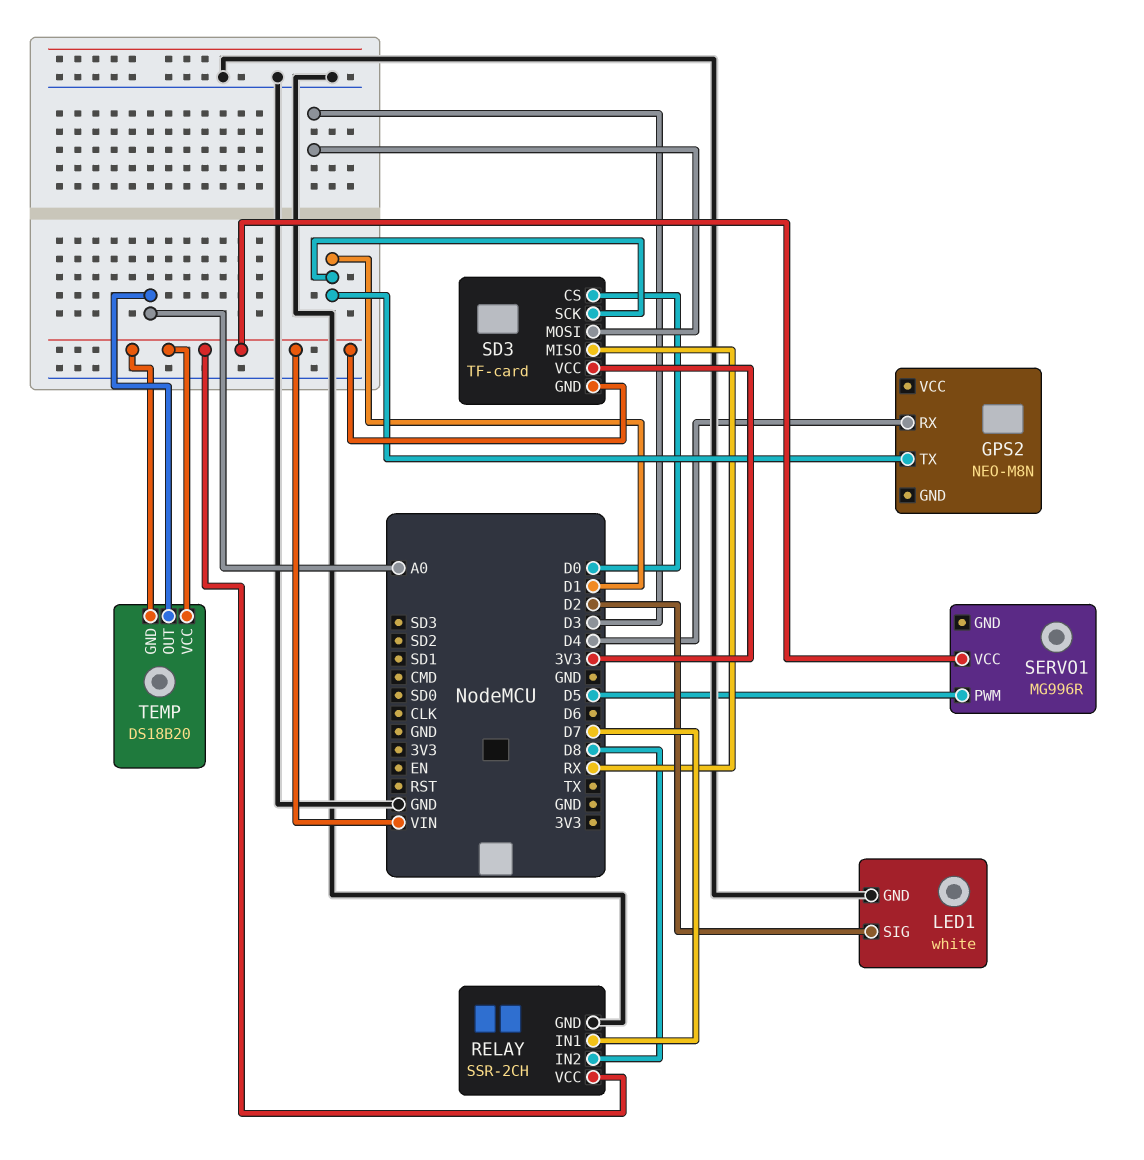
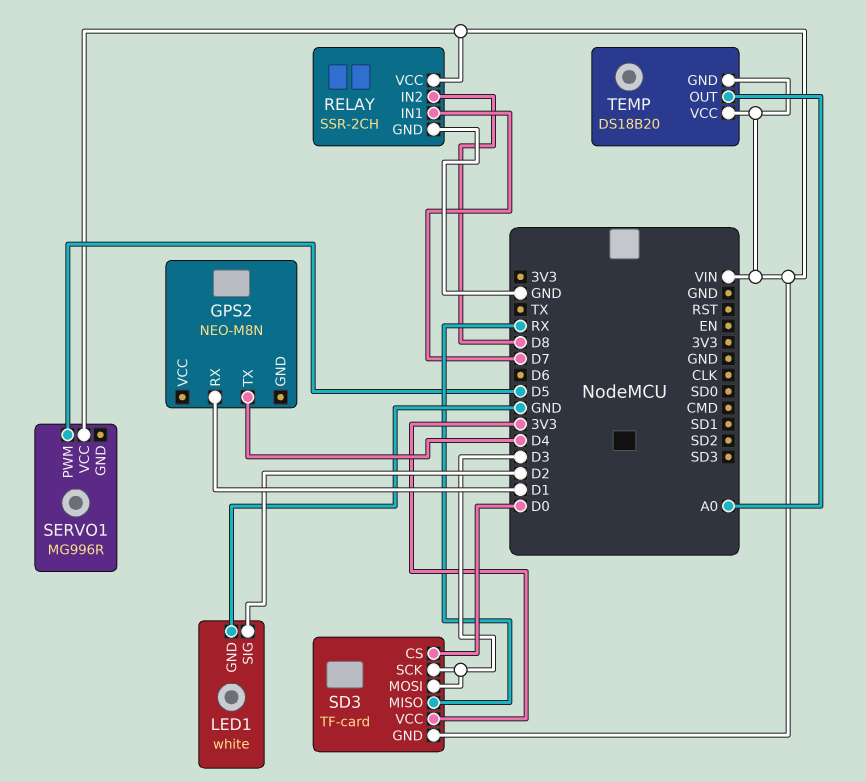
GPS2 pin RX: D4 -> D1
GPS2 pin TX: D1 -> D4
SD3 pin SCK: D1 -> D3

